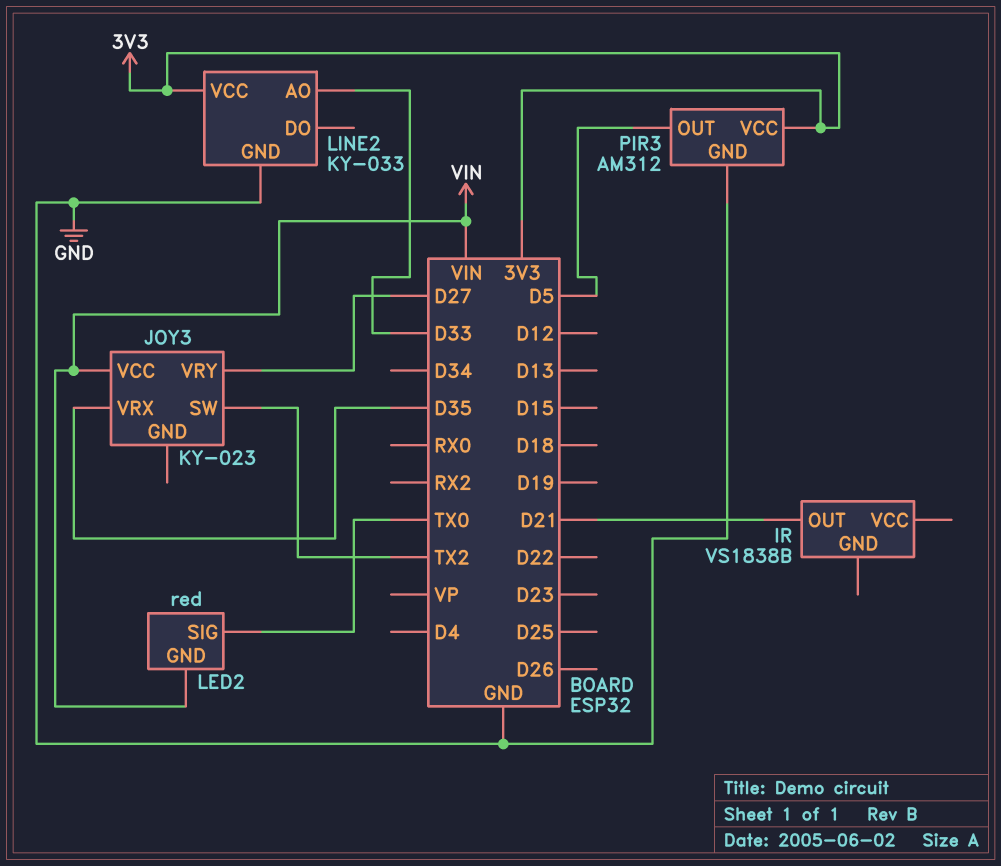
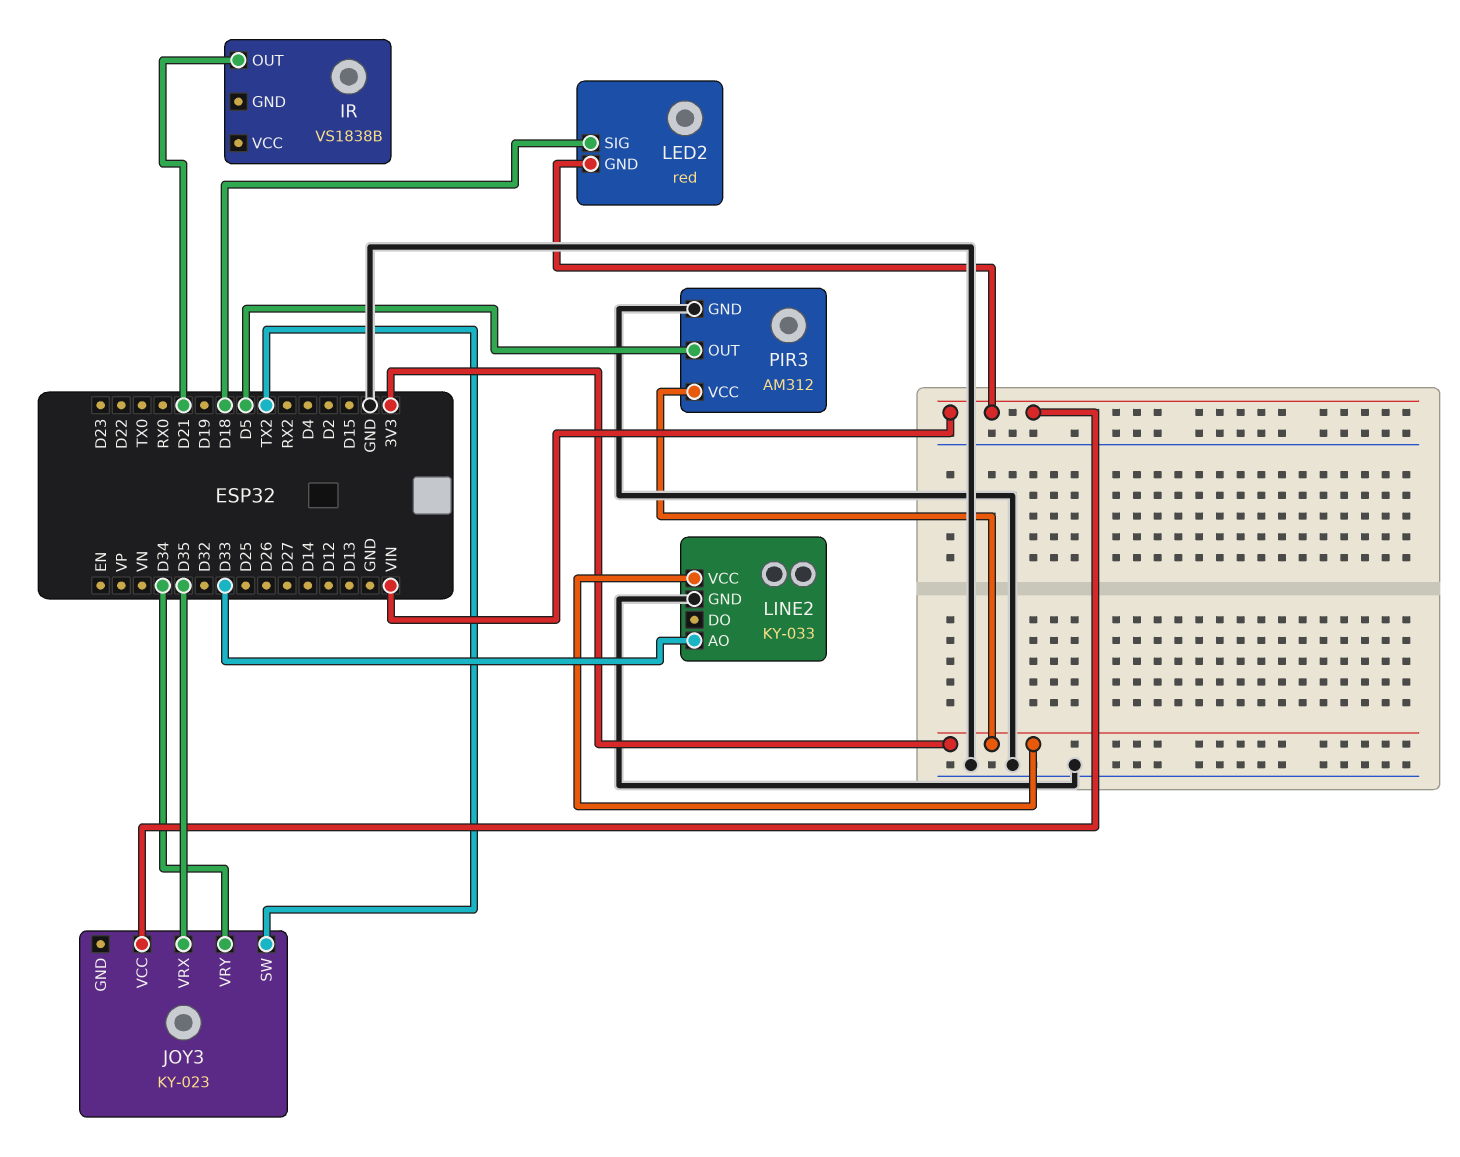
JOY3 pin VRY: D27 -> D34
LED2 pin SIG: TX0 -> D18

